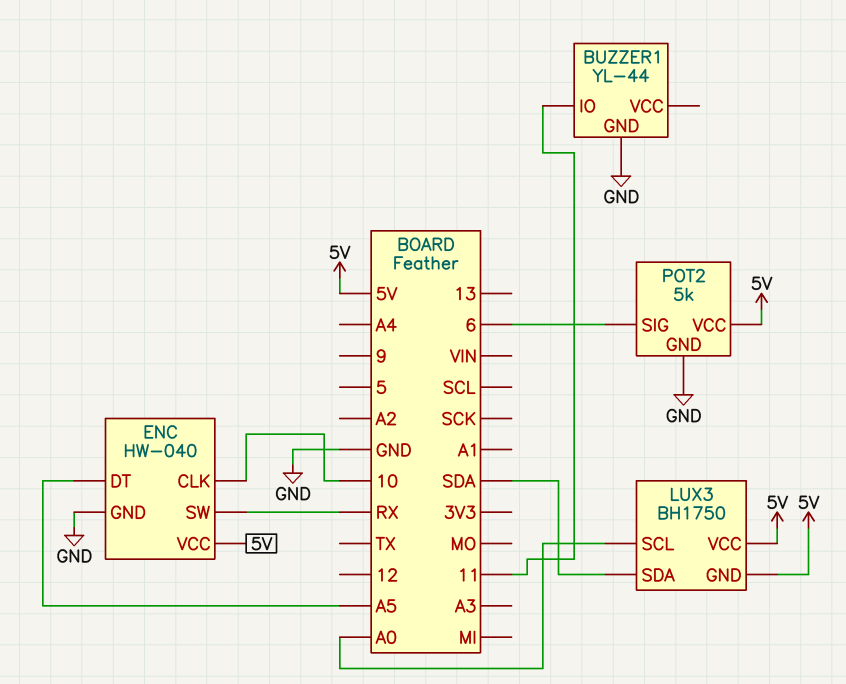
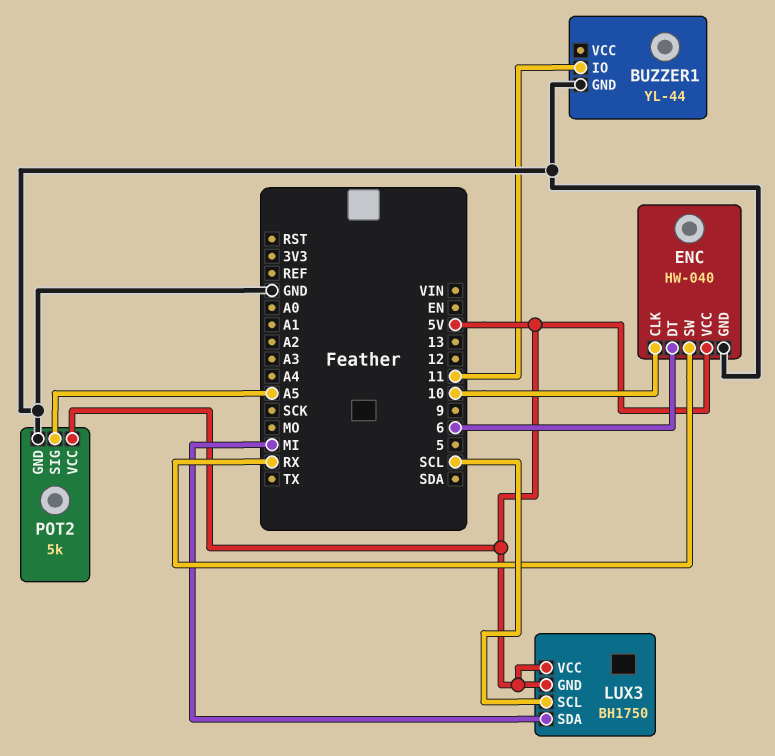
ENC pin DT: A5 -> 6
LUX3 pin SCL: A0 -> SCL
LUX3 pin SDA: SDA -> MI
POT2 pin SIG: 6 -> A5

